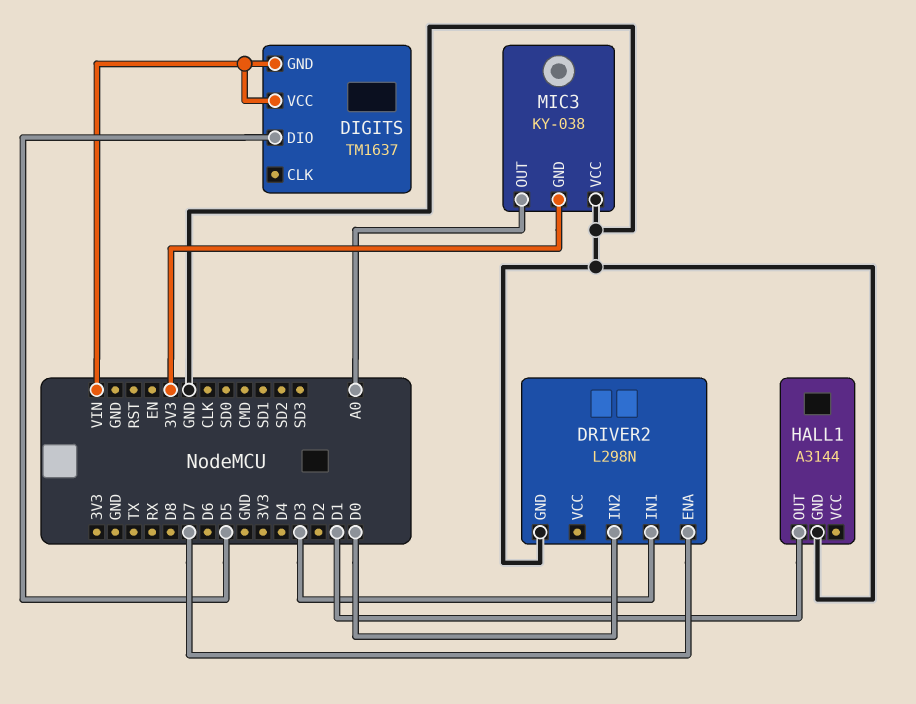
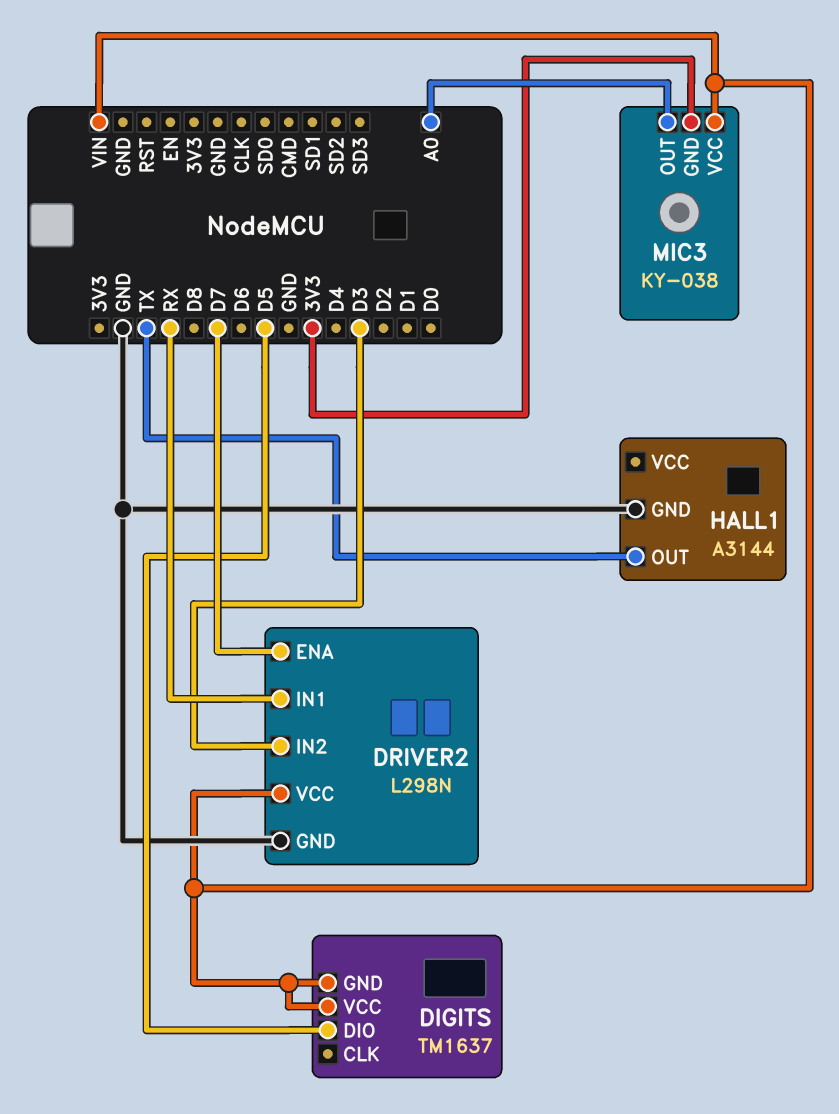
DRIVER2 pin IN1: D3 -> RX
DRIVER2 pin IN2: D0 -> D3
DRIVER2 pin VCC: none -> VIN
HALL1 pin OUT: D1 -> TX
MIC3 pin VCC: GND -> VIN

